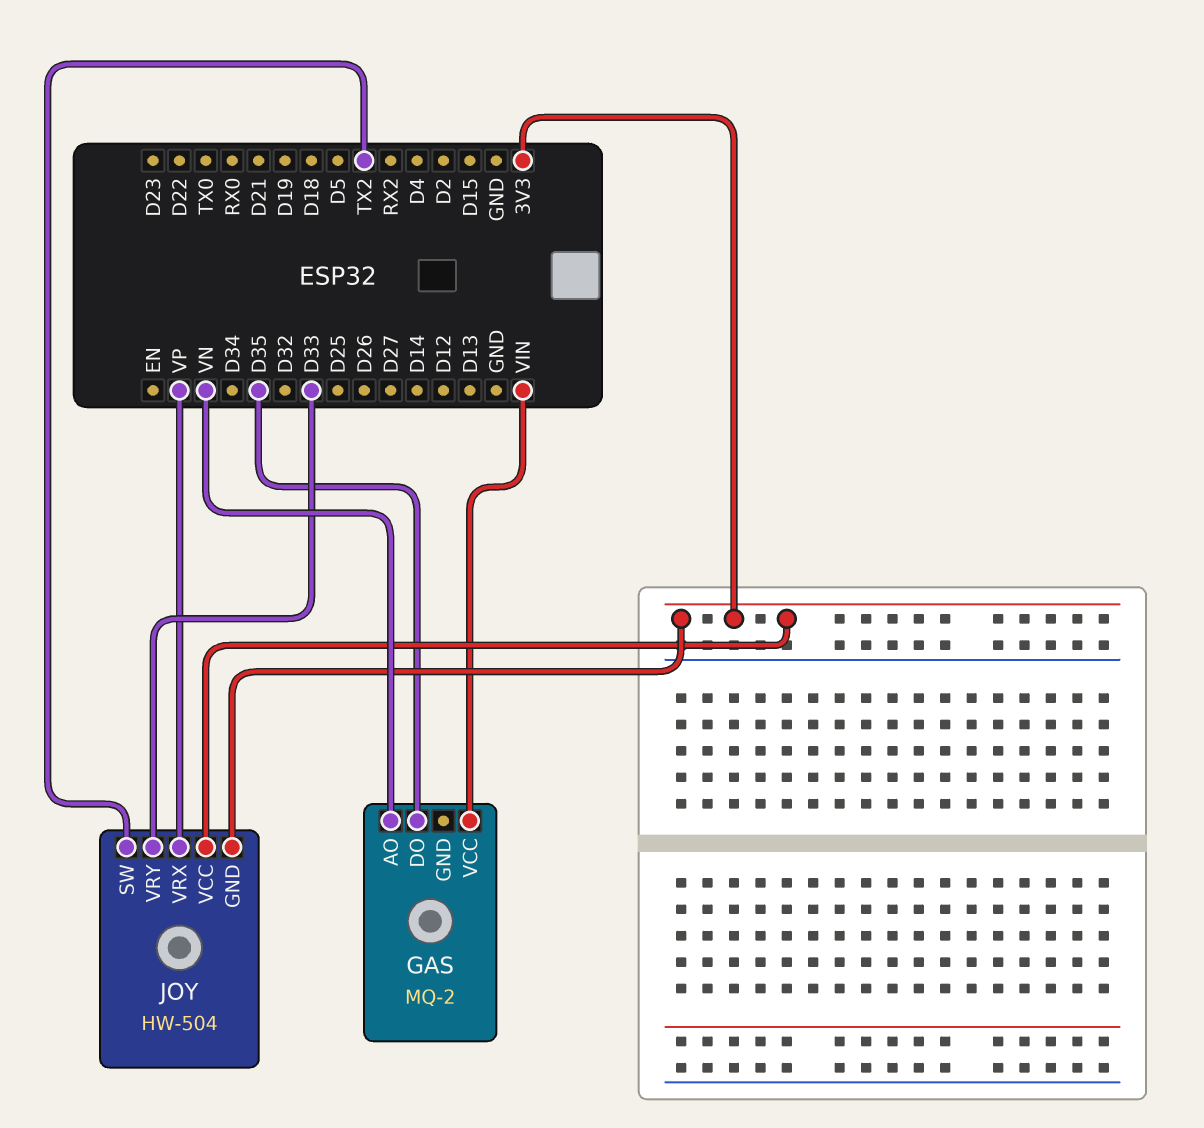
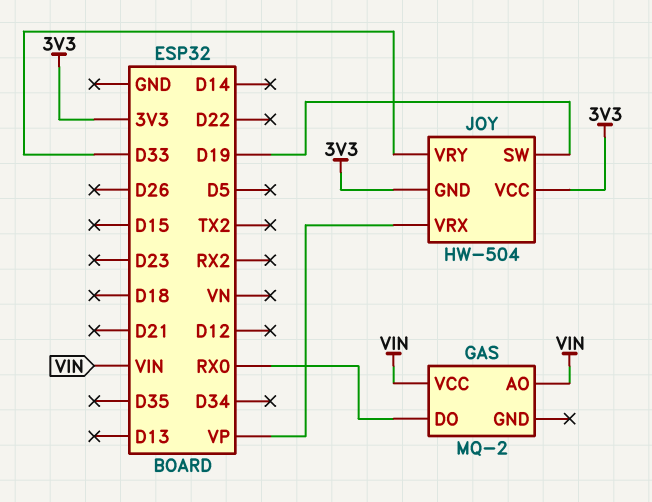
GAS pin AO: VN -> VIN
GAS pin DO: D35 -> RX0
JOY pin SW: TX2 -> D19

